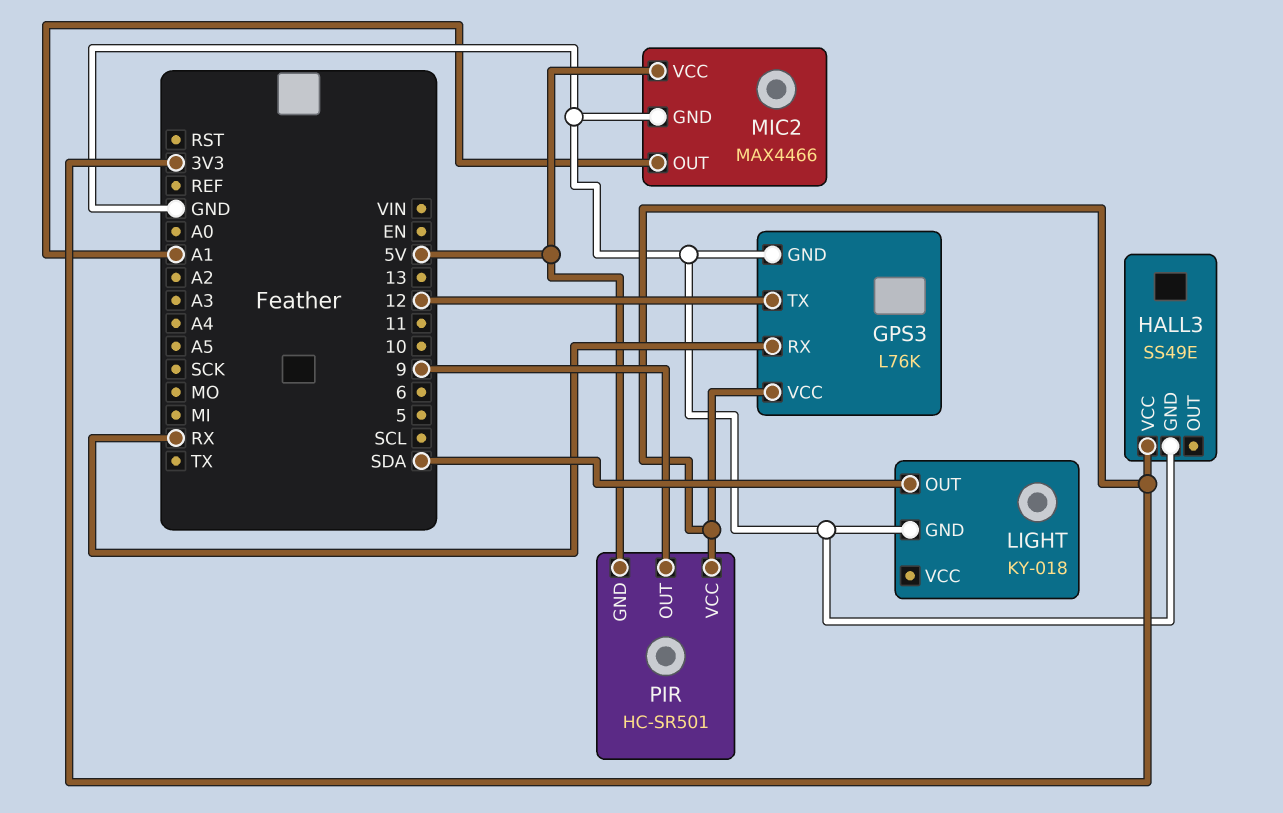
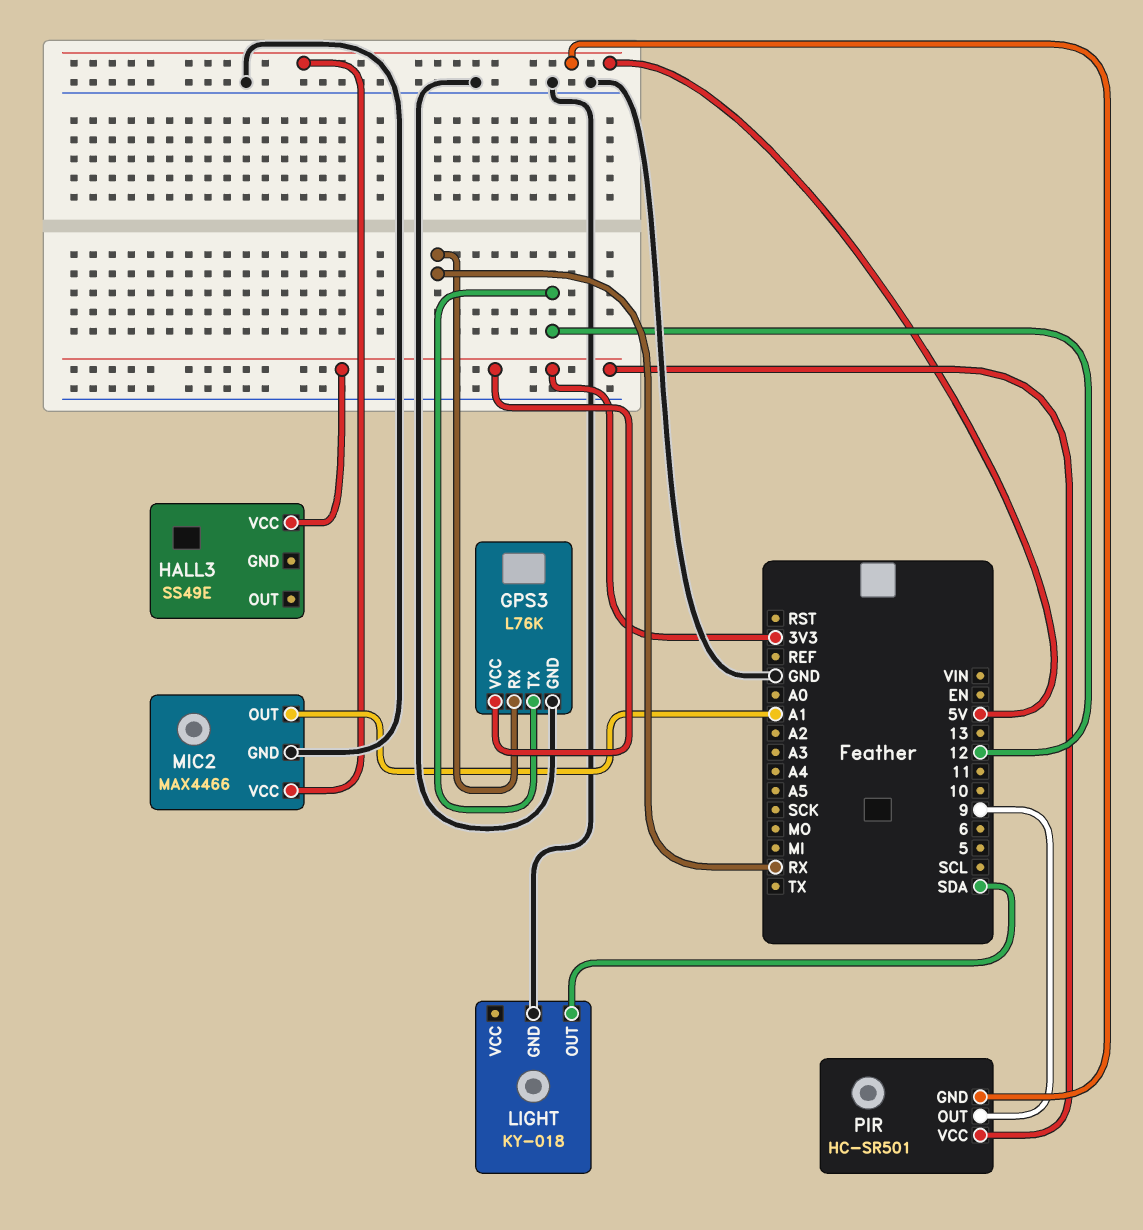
HALL3 pin GND: GND -> none

